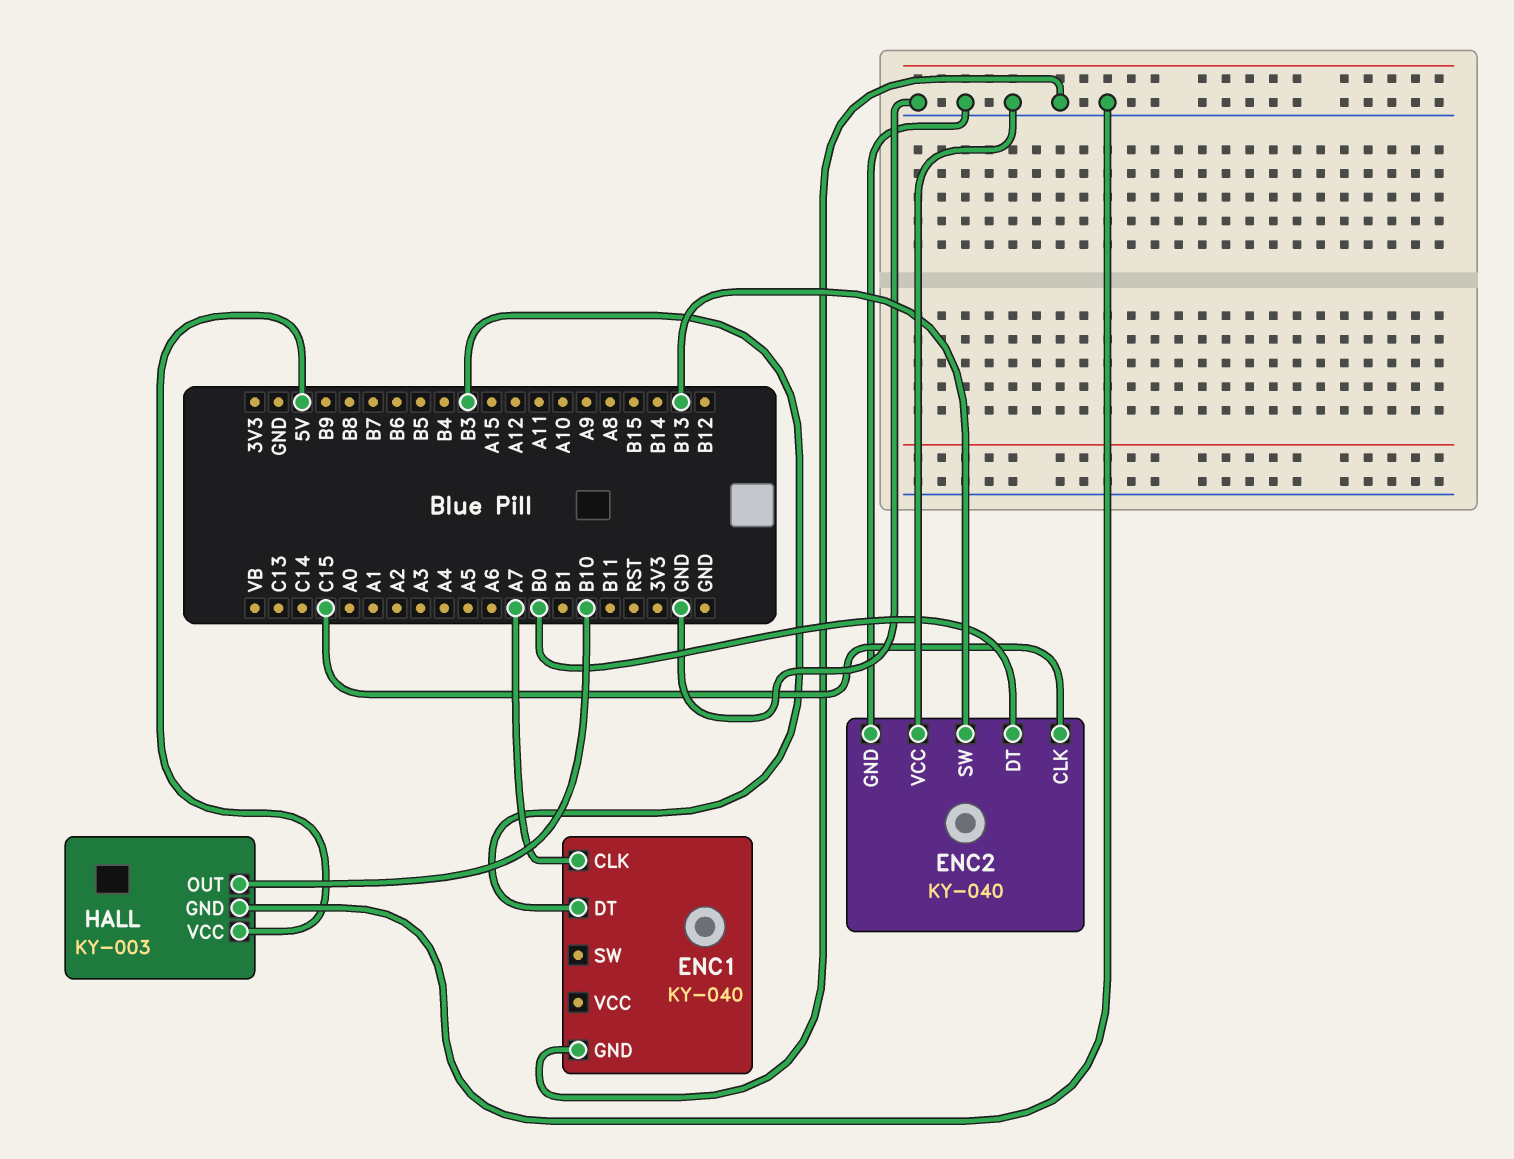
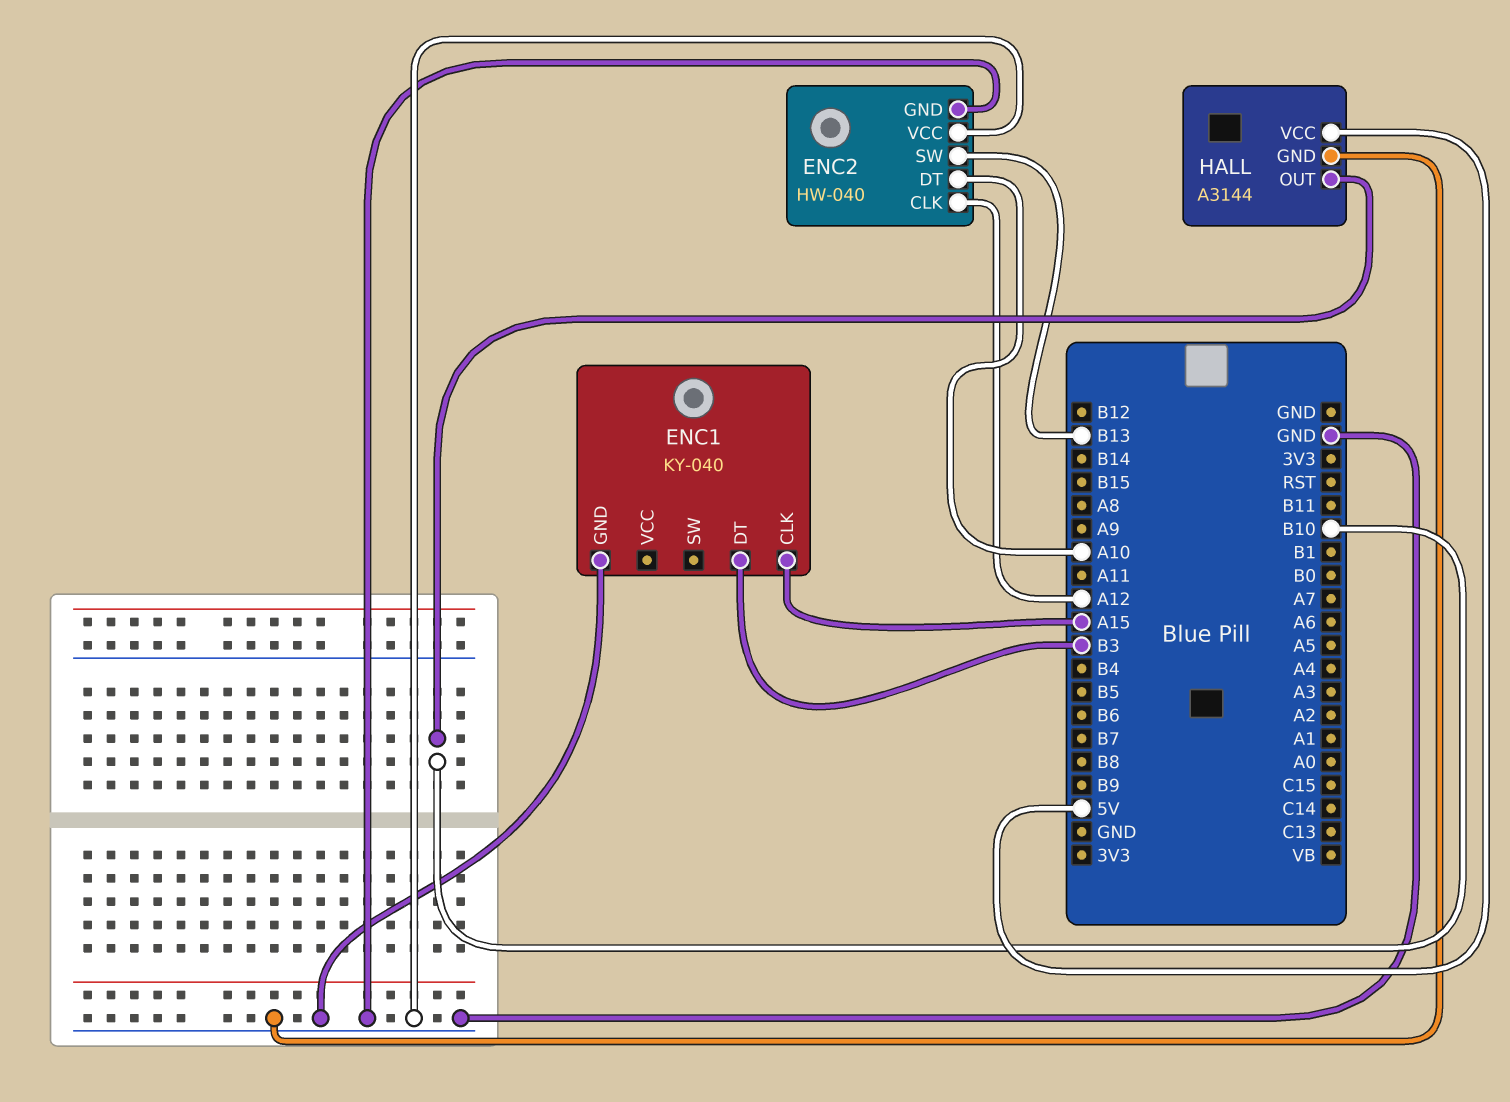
ENC1 pin CLK: A7 -> A15
ENC2: KY-040 -> HW-040
ENC2 pin CLK: C15 -> A12
ENC2 pin DT: B0 -> A10
HALL: KY-003 -> A3144

